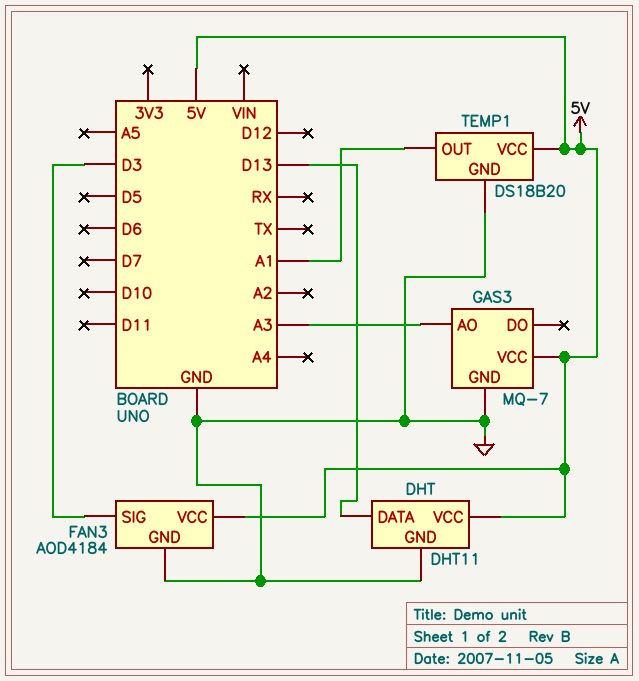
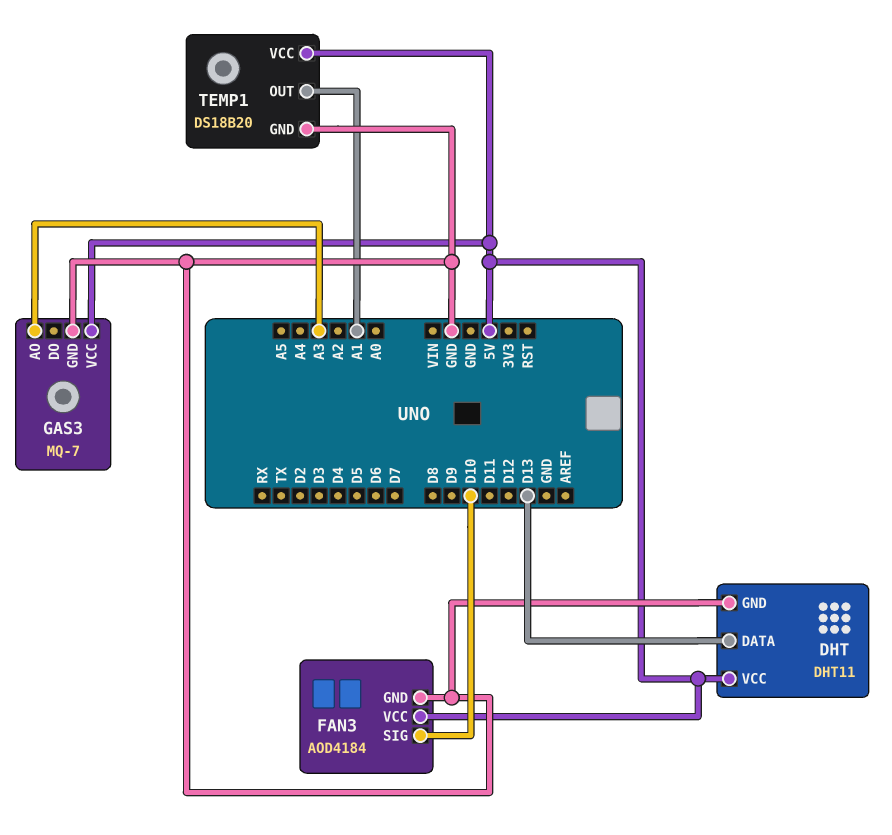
FAN3 pin SIG: D3 -> D10

